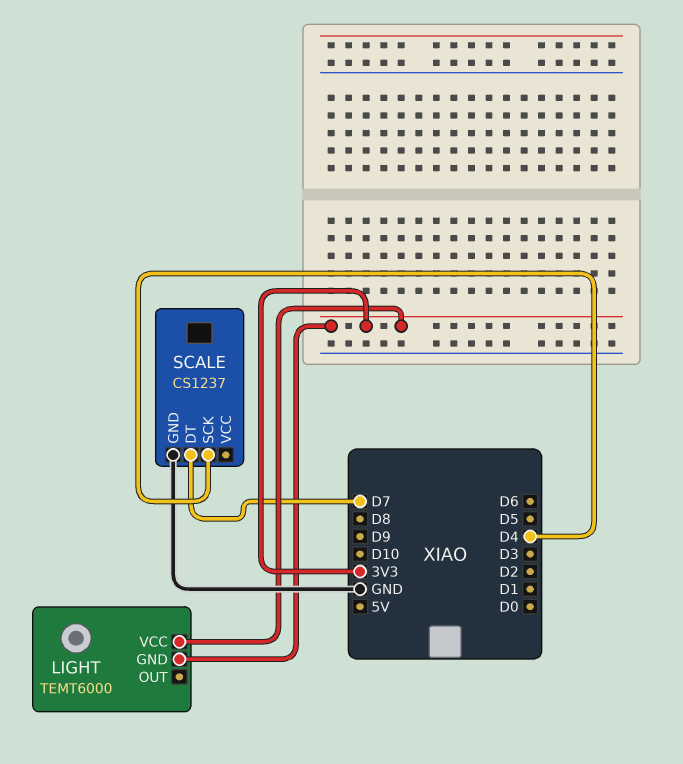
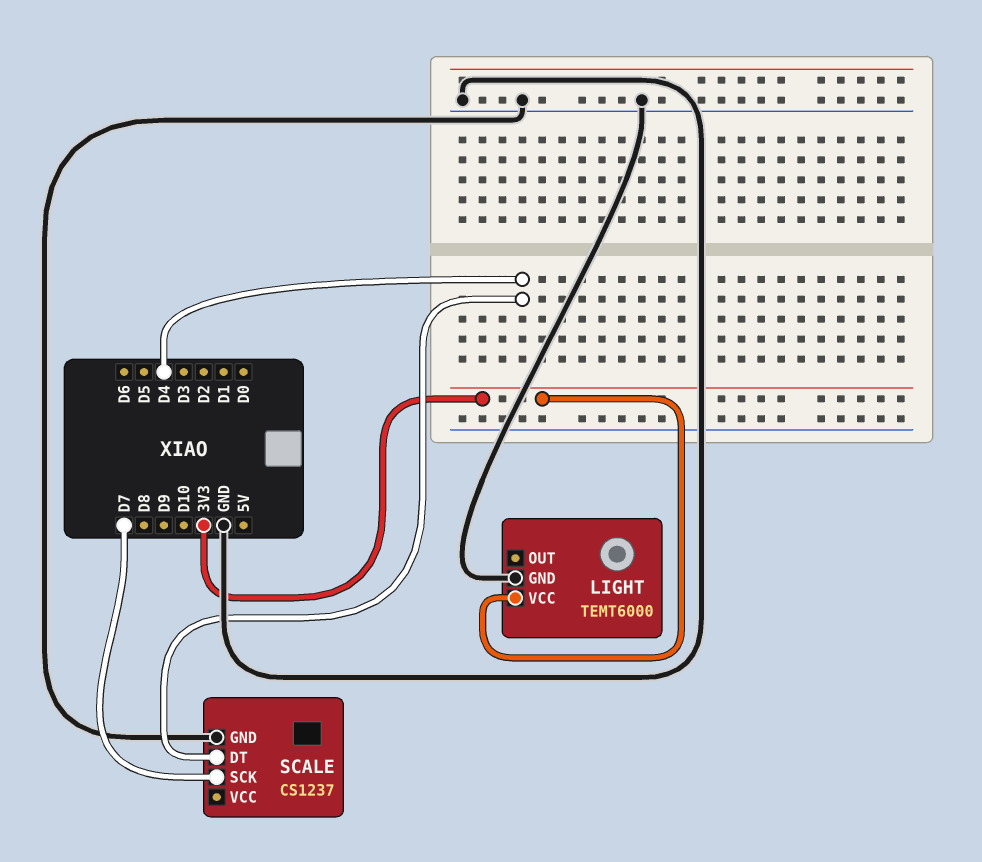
LIGHT pin GND: 3V3 -> GND
SCALE pin DT: D7 -> D4
SCALE pin SCK: D4 -> D7

